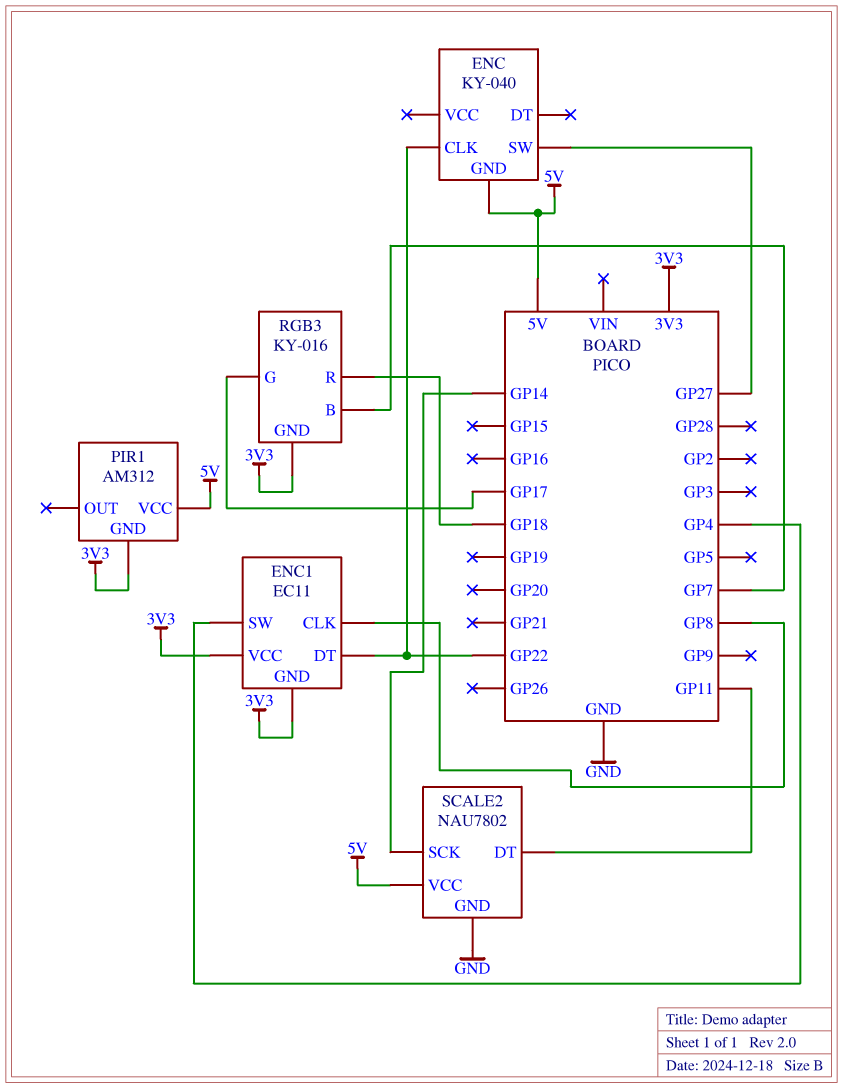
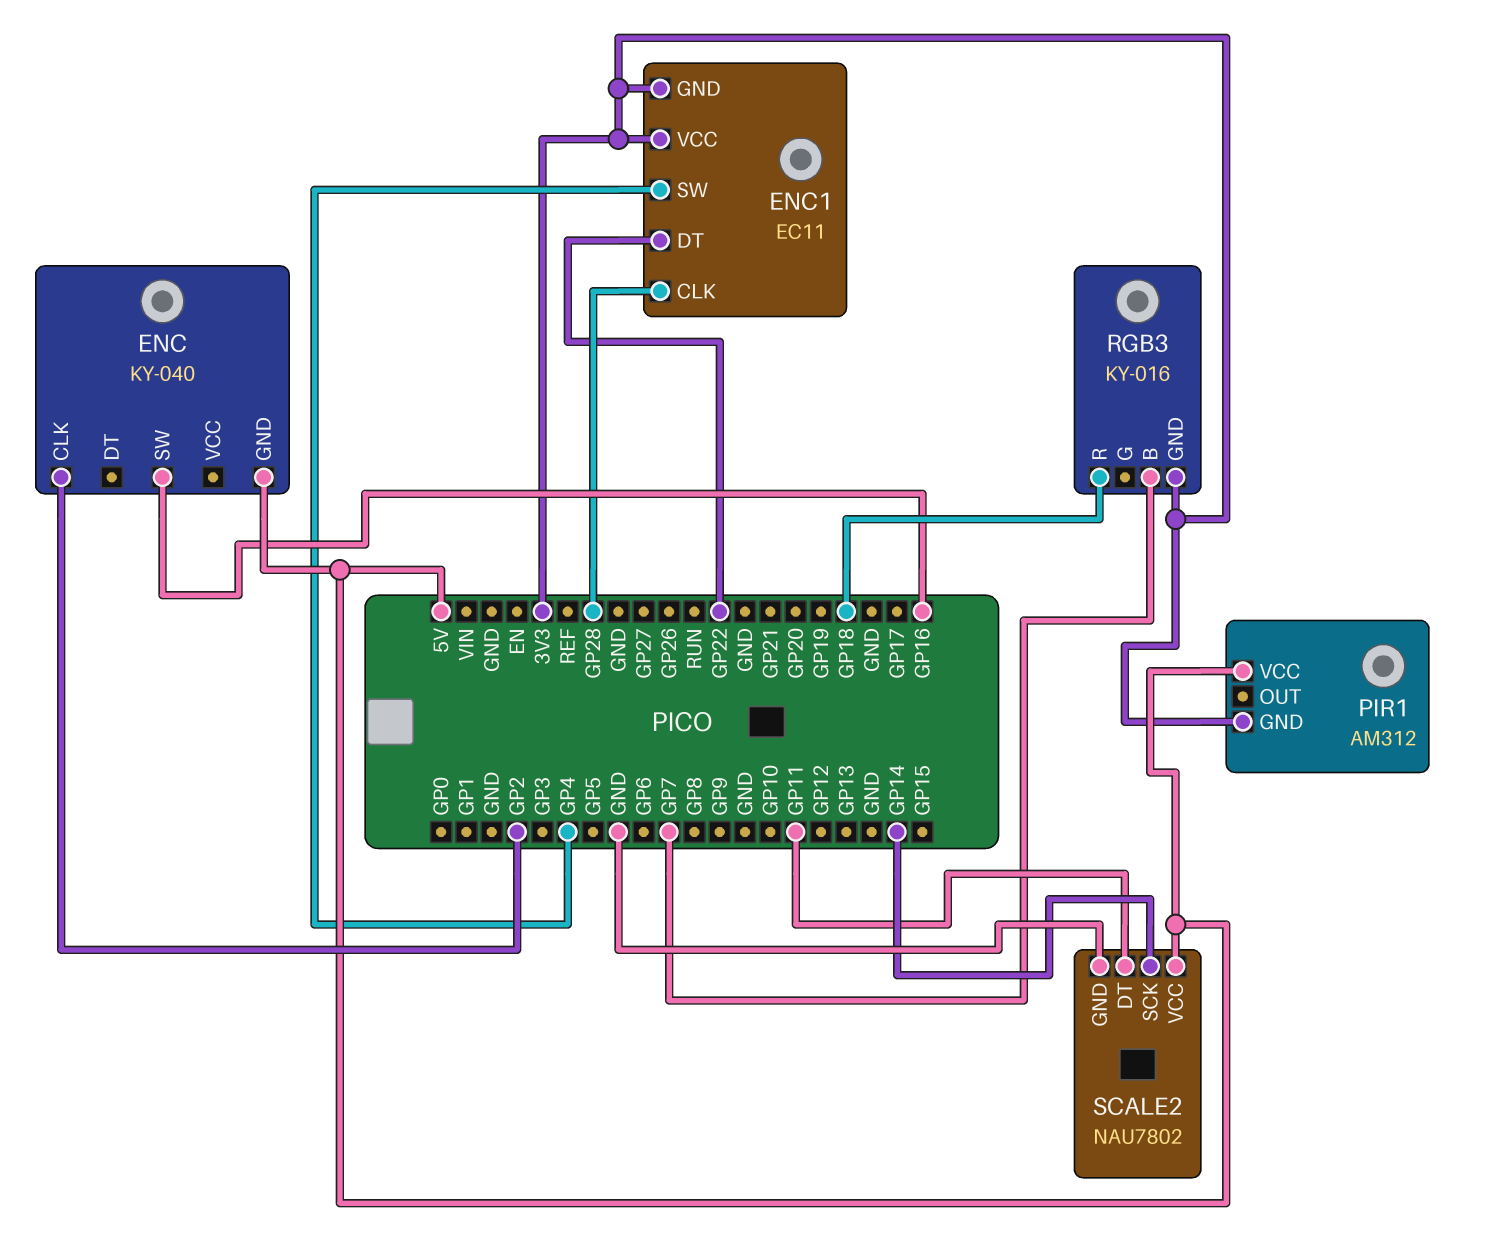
ENC pin CLK: GP22 -> GP2
ENC pin SW: GP27 -> GP16
ENC1 pin CLK: GP8 -> GP28
RGB3 pin G: GP17 -> none

